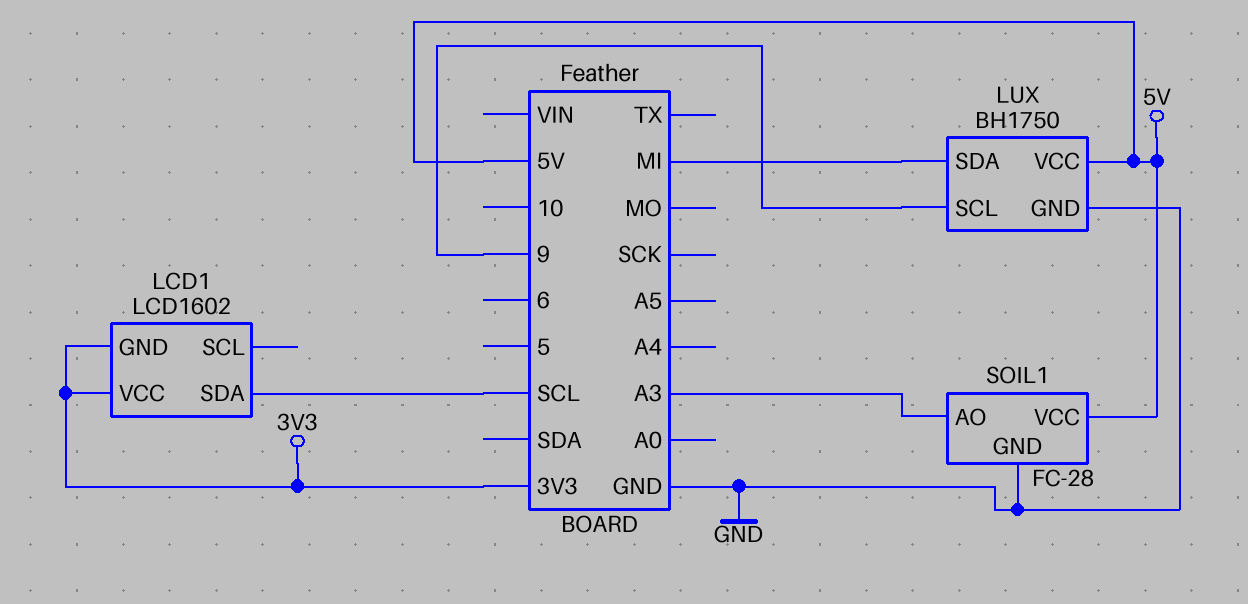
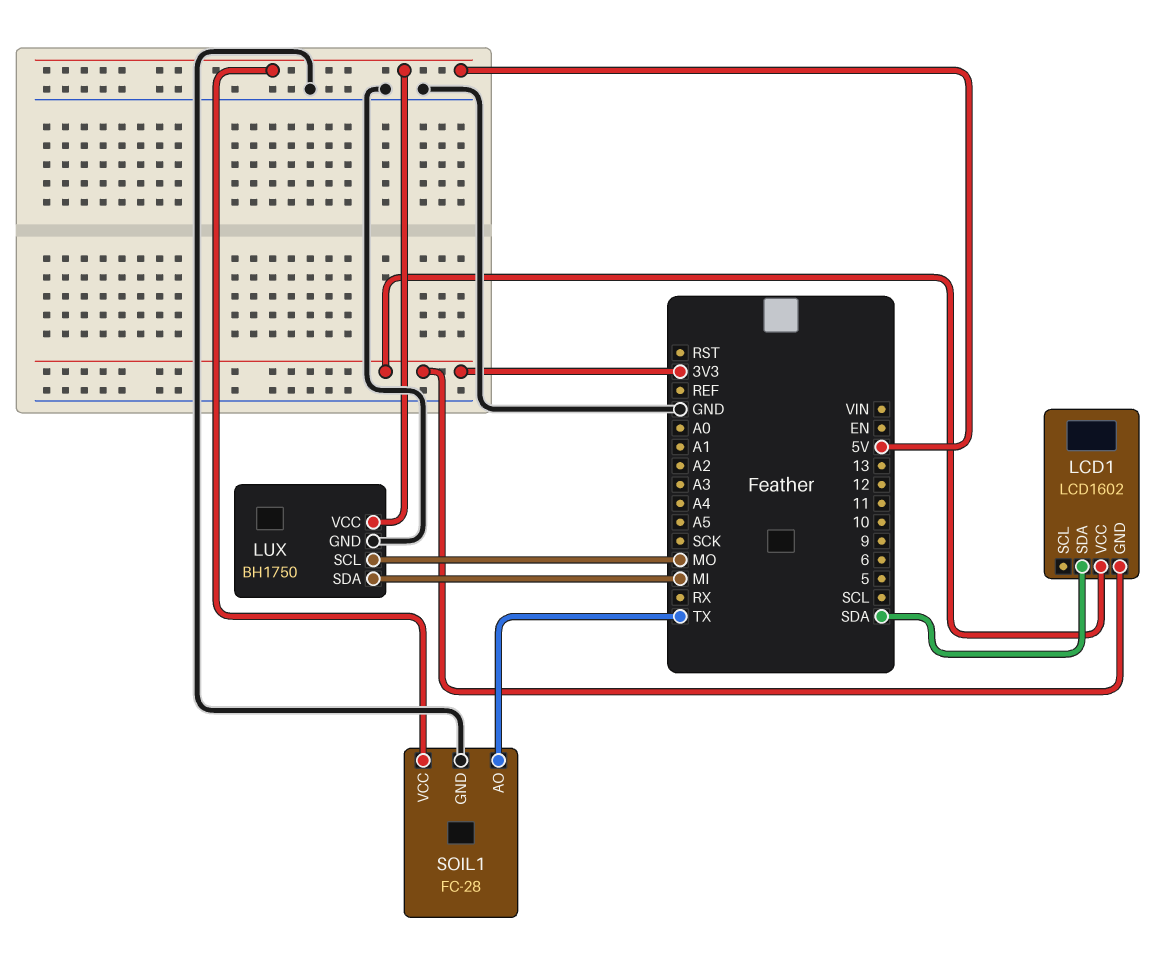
LCD1 pin SDA: SCL -> SDA
LUX pin SCL: 9 -> MO
SOIL1 pin AO: A3 -> TX

